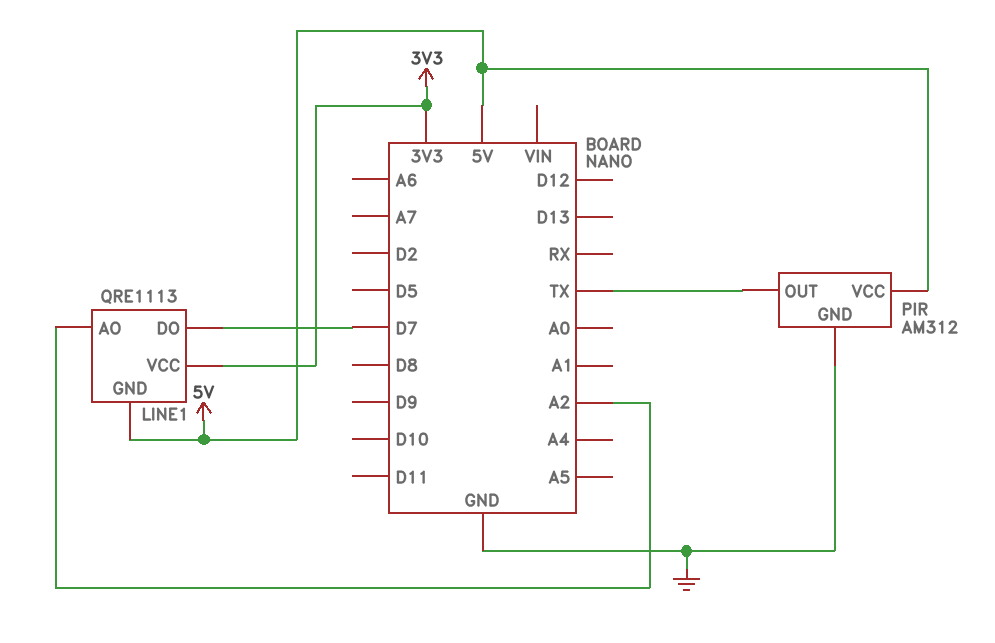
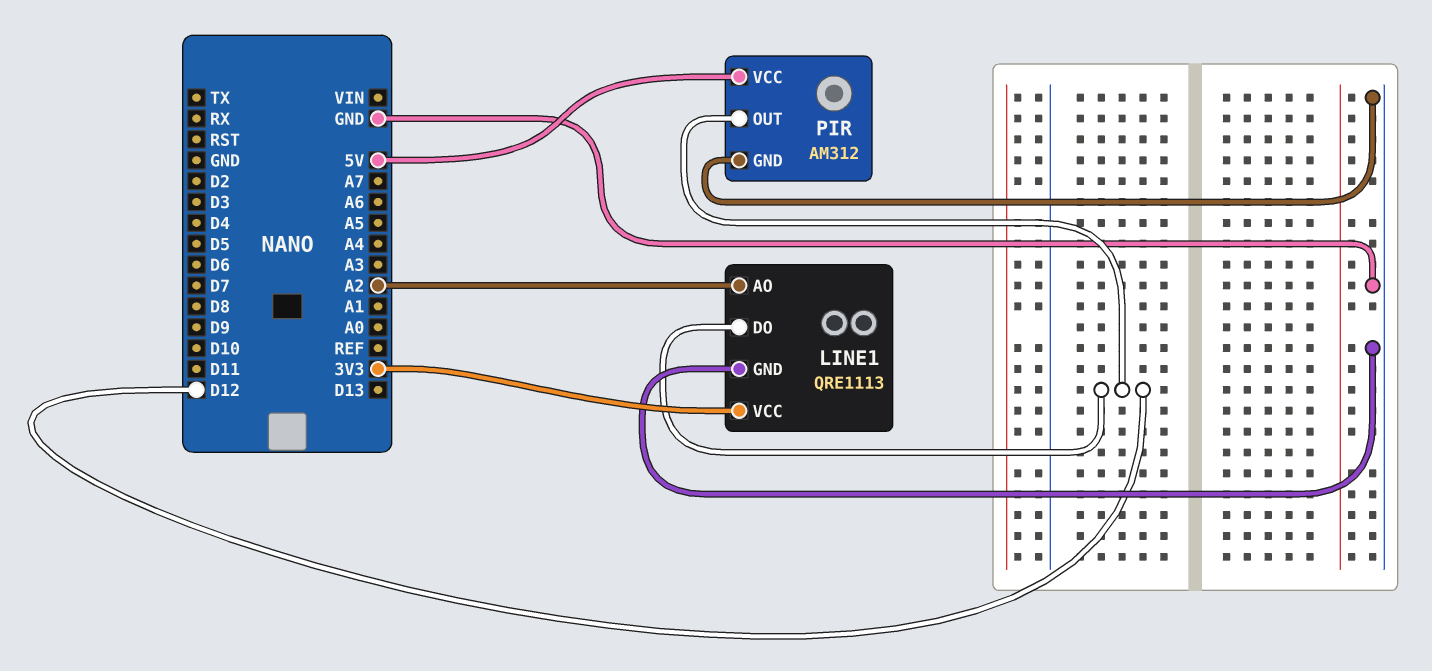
LINE1 pin DO: D7 -> D12
LINE1 pin GND: 5V -> GND
PIR pin OUT: TX -> D12

